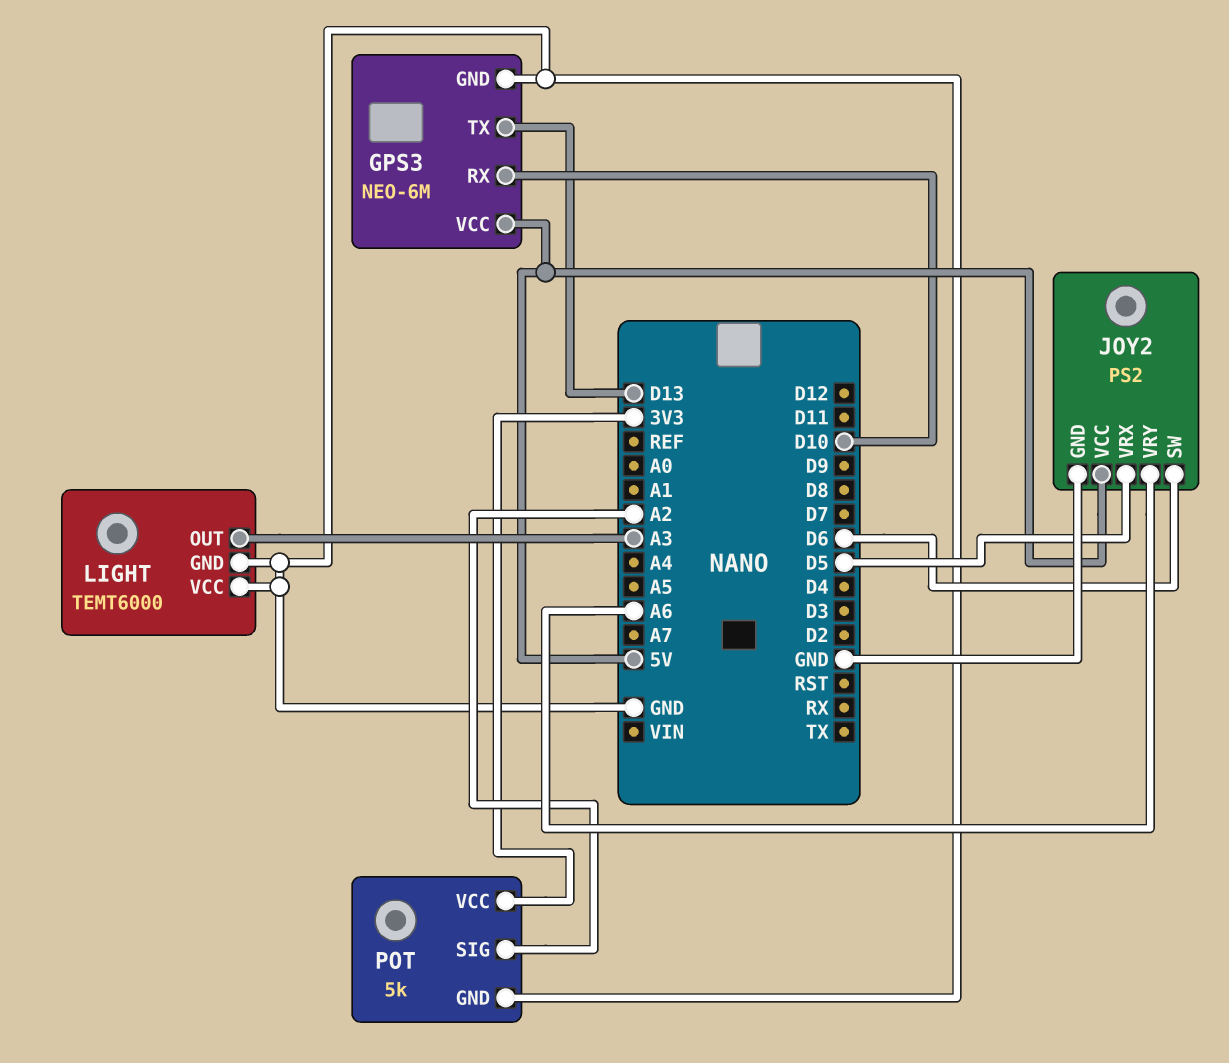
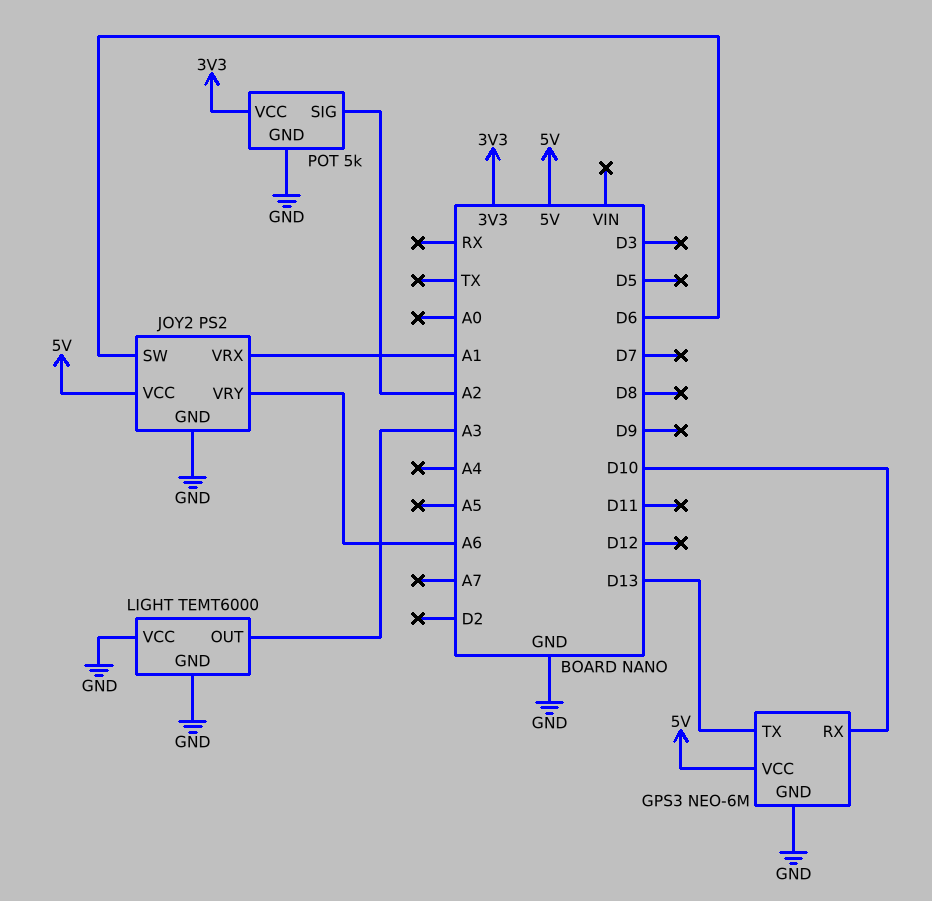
JOY2 pin VRX: D5 -> A1

